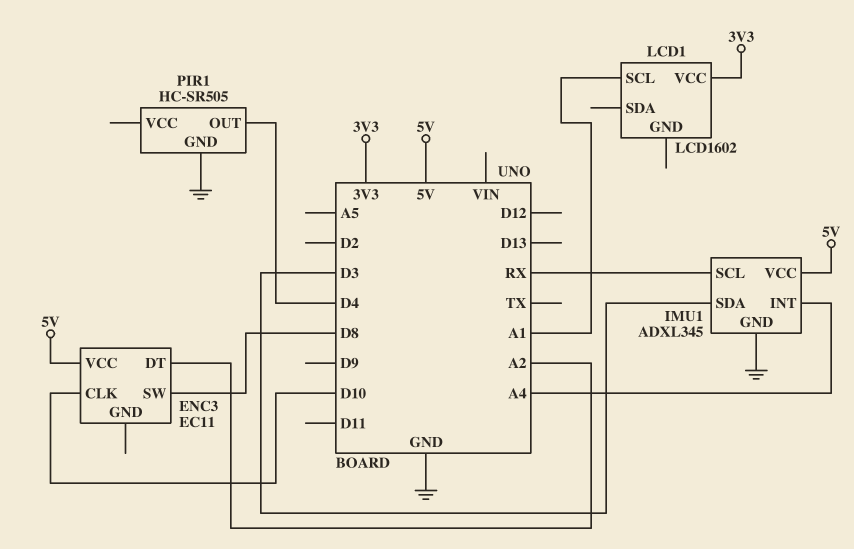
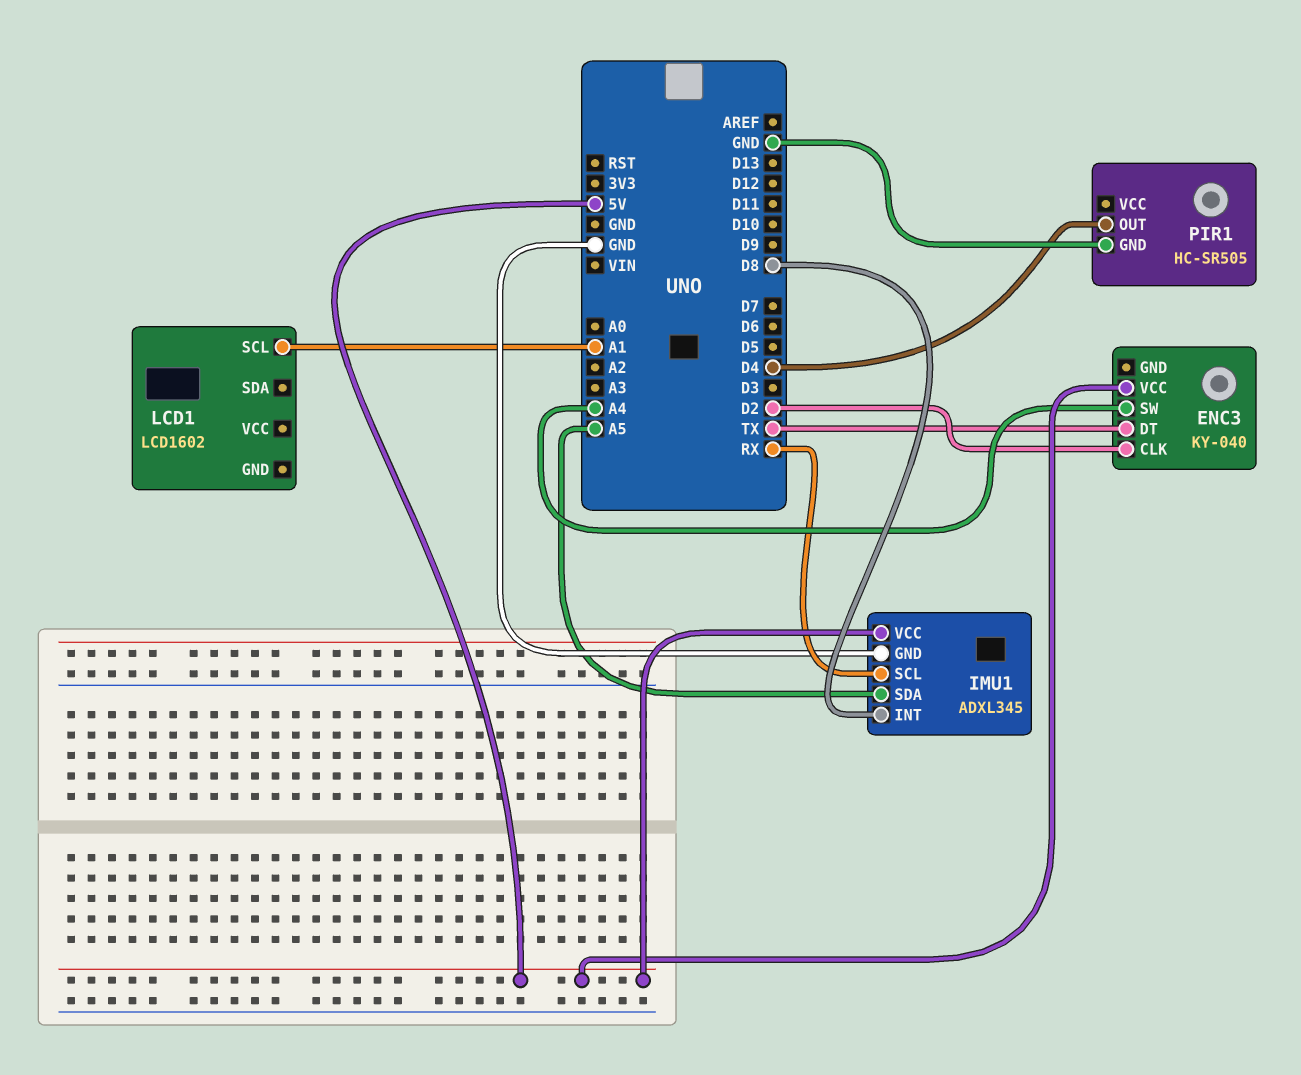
ENC3: EC11 -> KY-040
ENC3 pin CLK: D10 -> D2
ENC3 pin DT: A2 -> TX
ENC3 pin SW: D8 -> A4
IMU1 pin INT: A4 -> D8
IMU1 pin SDA: D3 -> A5
LCD1 pin VCC: 3V3 -> none

